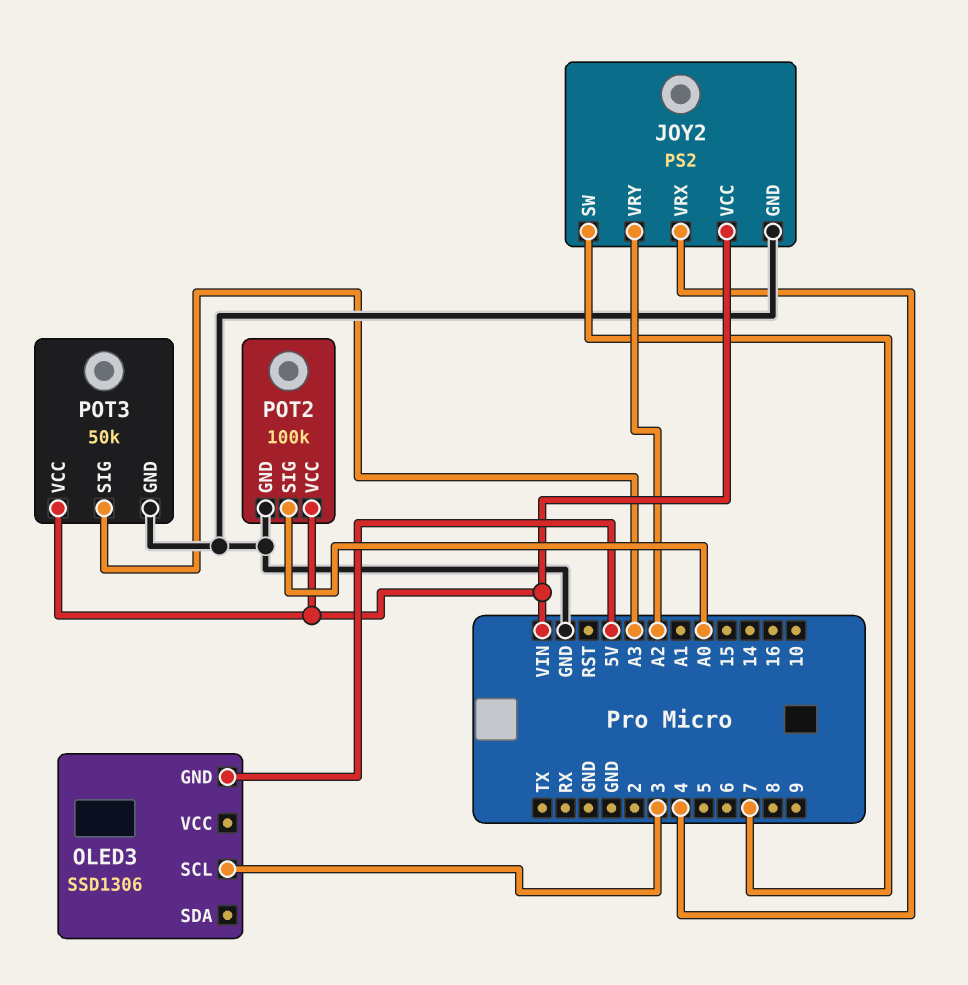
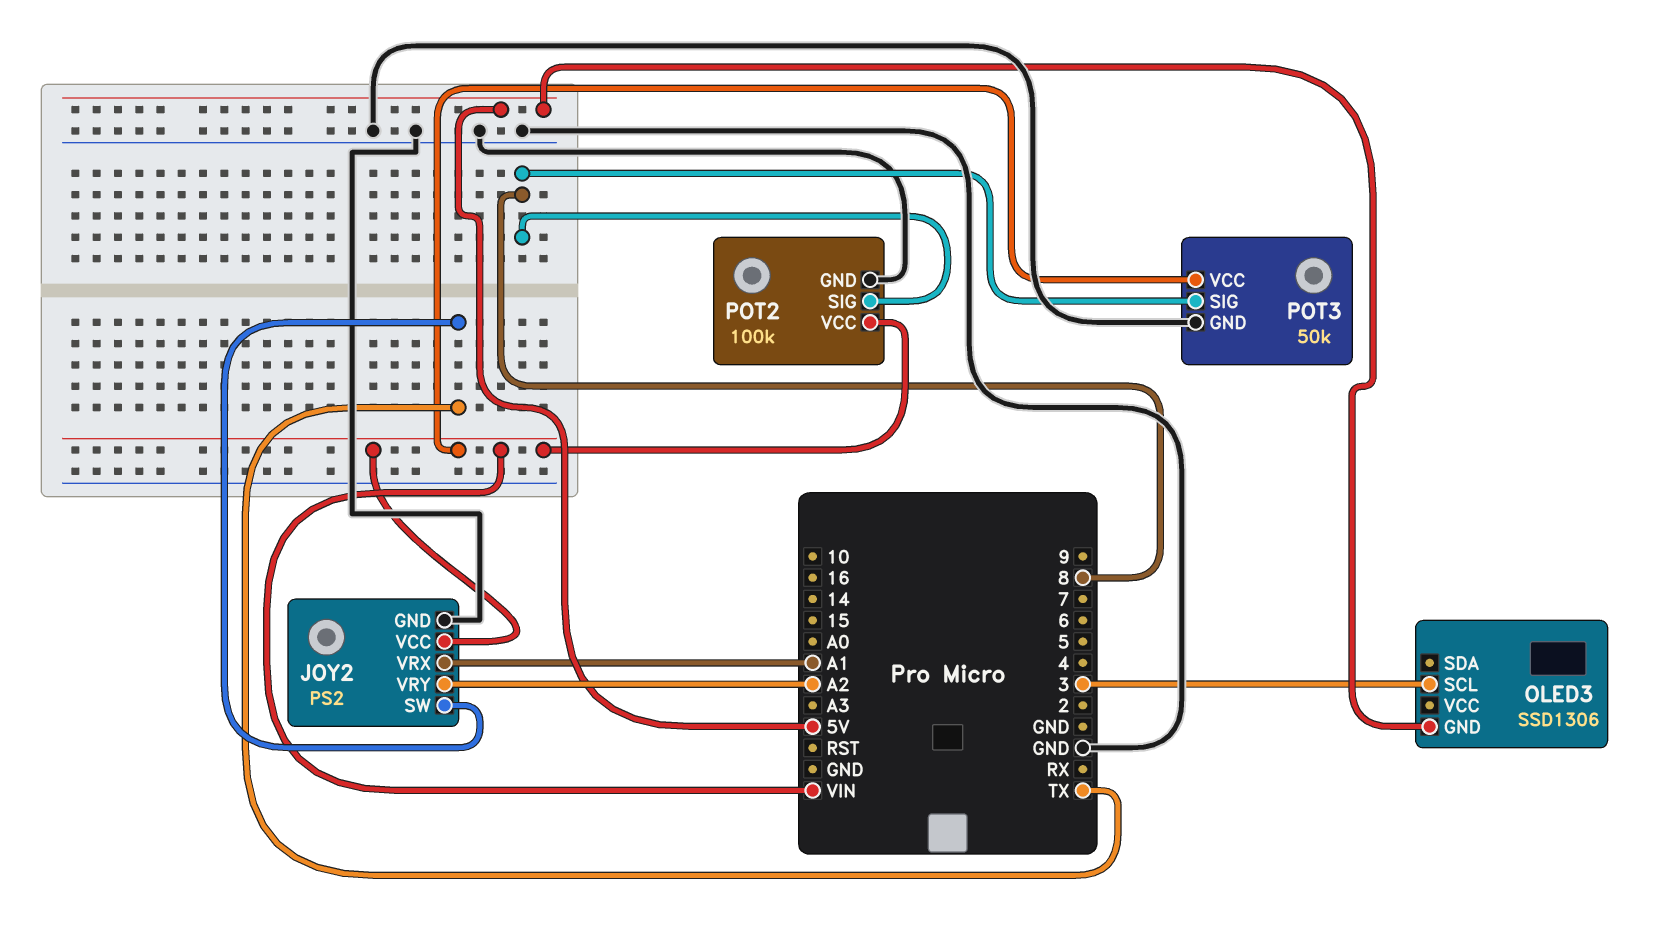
JOY2 pin SW: 7 -> TX
JOY2 pin VRX: 4 -> A1
POT2 pin SIG: A0 -> 8
POT3 pin SIG: A3 -> 8

